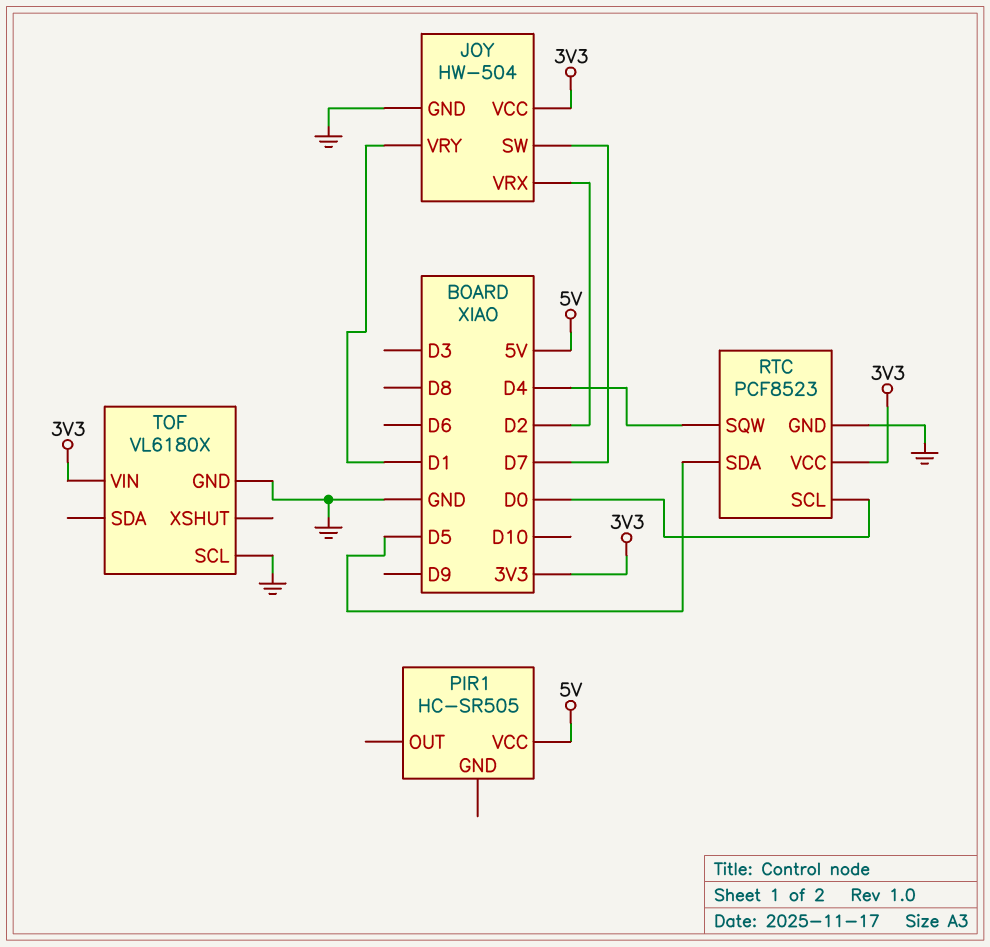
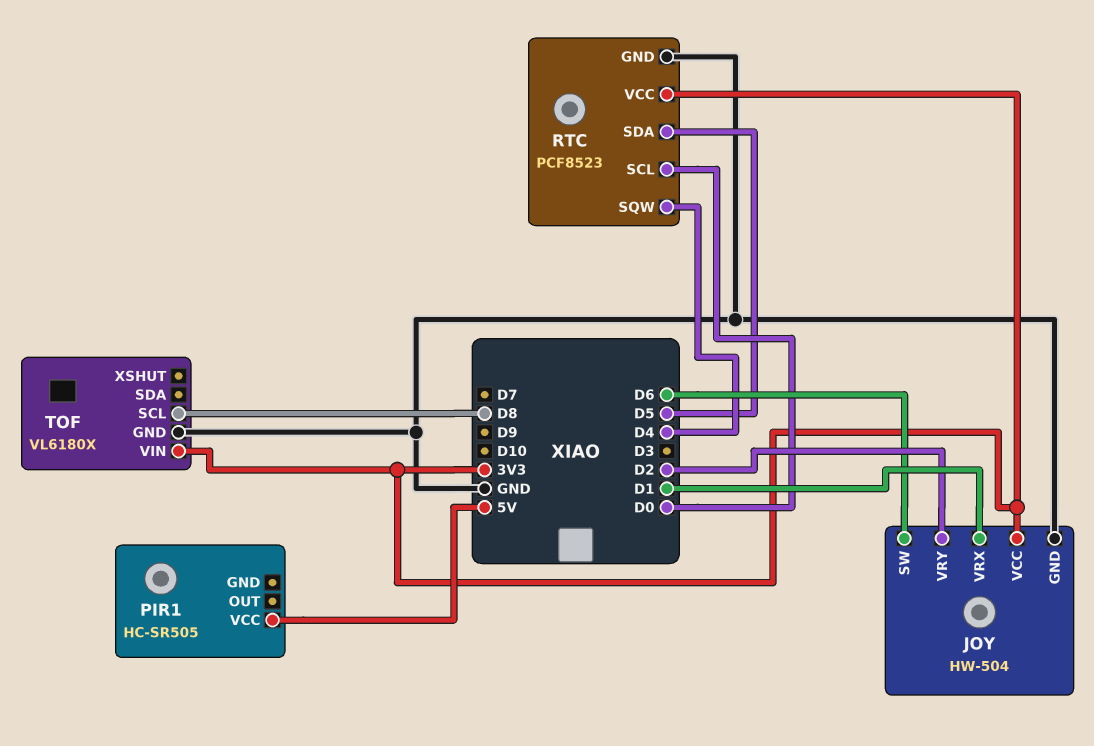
JOY pin SW: D7 -> D6
JOY pin VRX: D2 -> D1
JOY pin VRY: D1 -> D2
TOF pin SCL: GND -> D8

